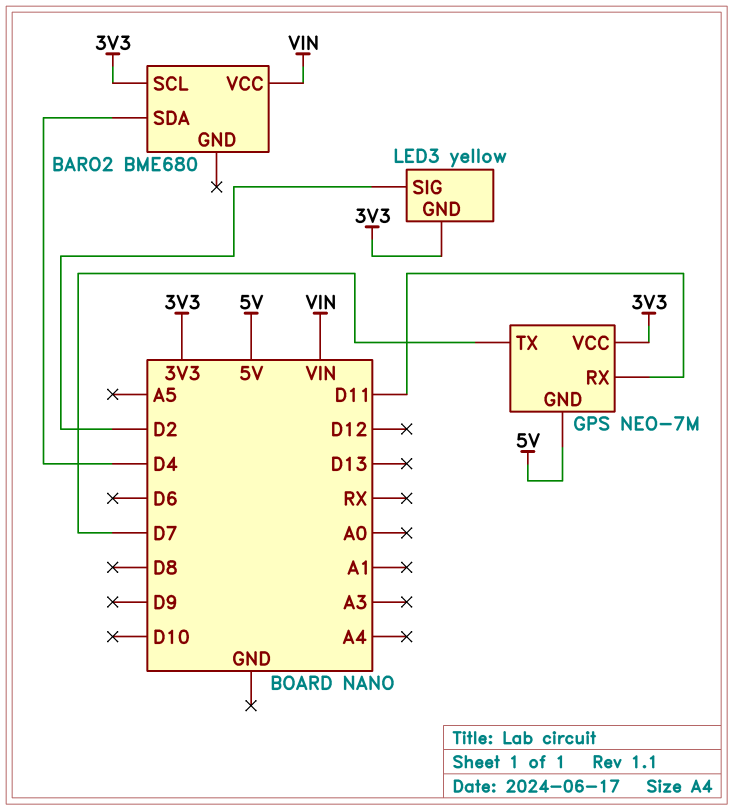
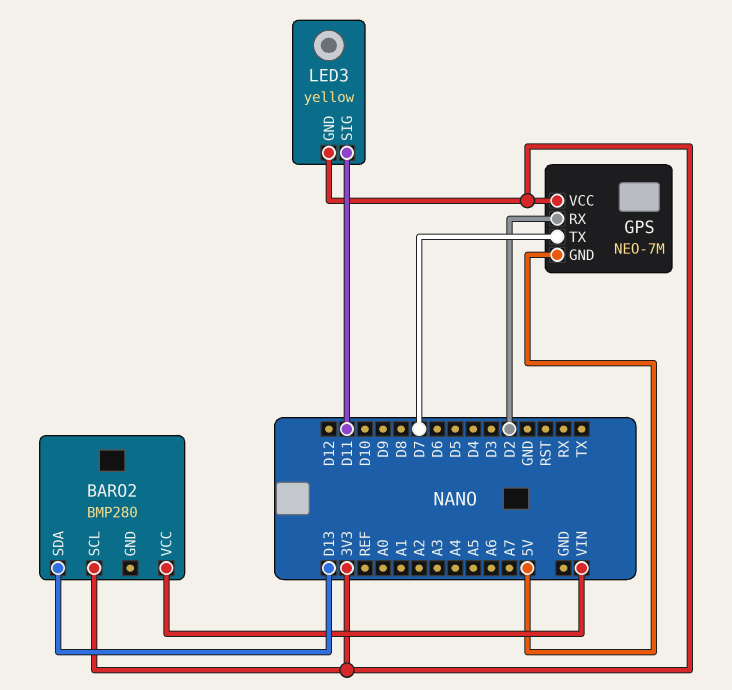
BARO2: BME680 -> BMP280
BARO2 pin SDA: D4 -> D13
GPS pin RX: D11 -> D2
LED3 pin SIG: D2 -> D11

